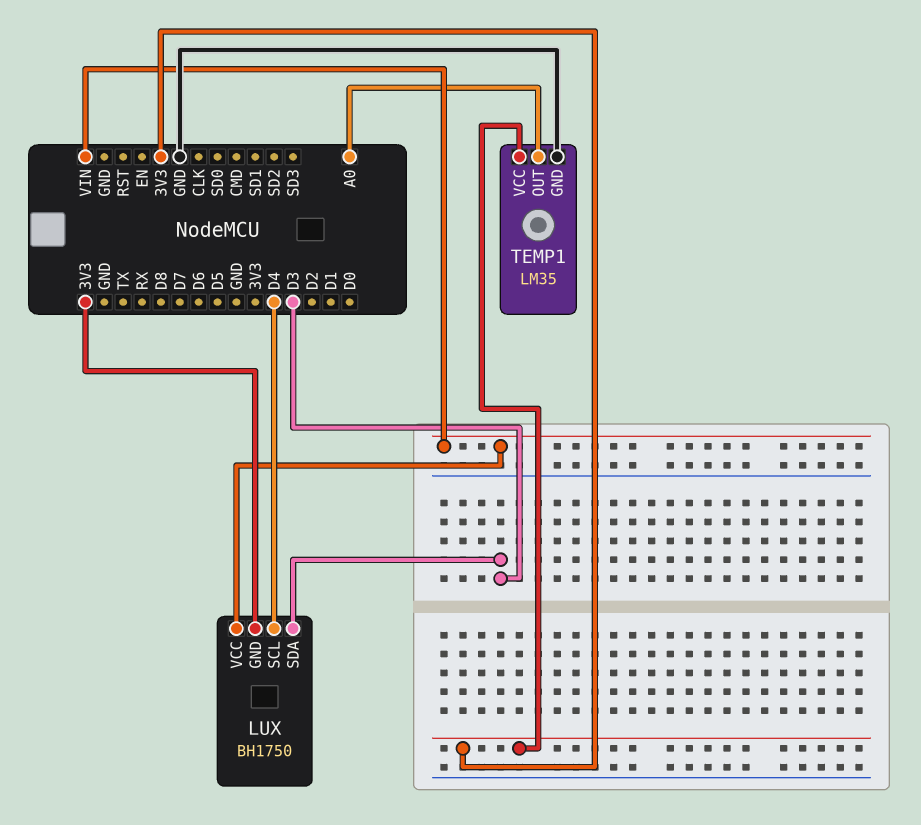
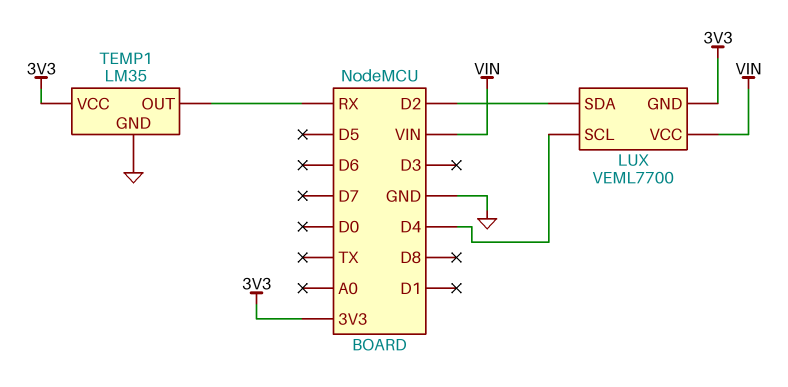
LUX: BH1750 -> VEML7700
LUX pin SDA: D3 -> D2
TEMP1 pin OUT: A0 -> RX

